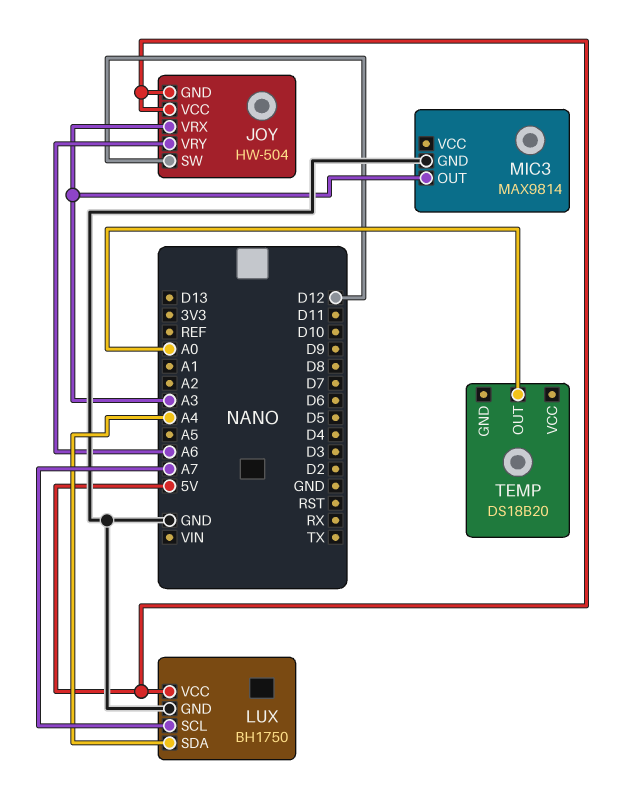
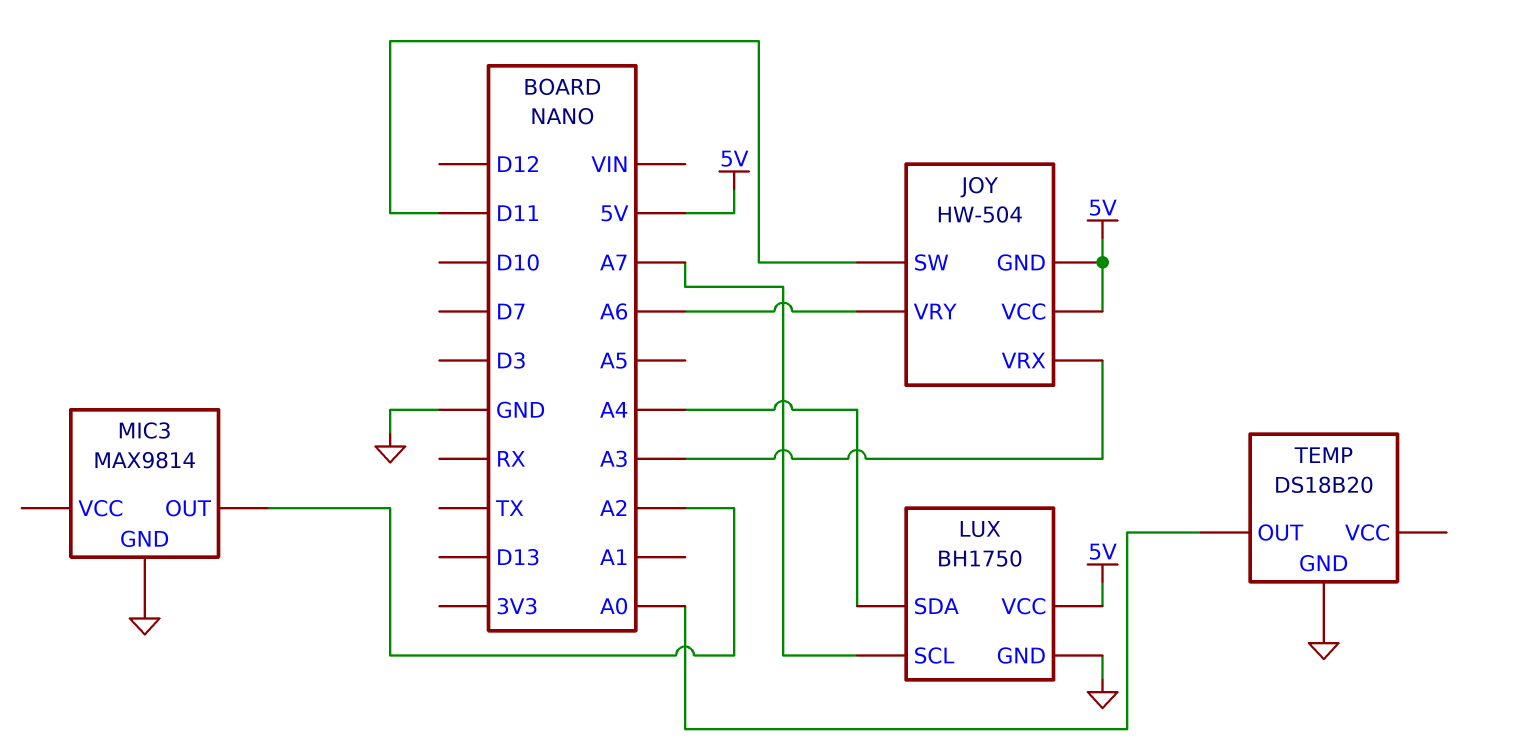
JOY pin SW: D12 -> D11
MIC3 pin OUT: A3 -> A2
TEMP pin GND: none -> GND

